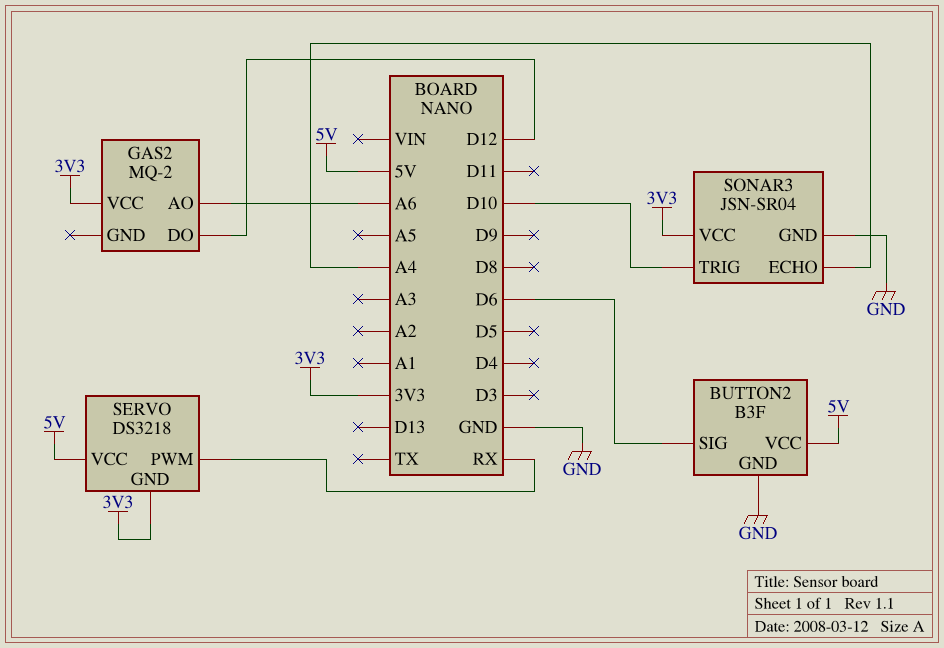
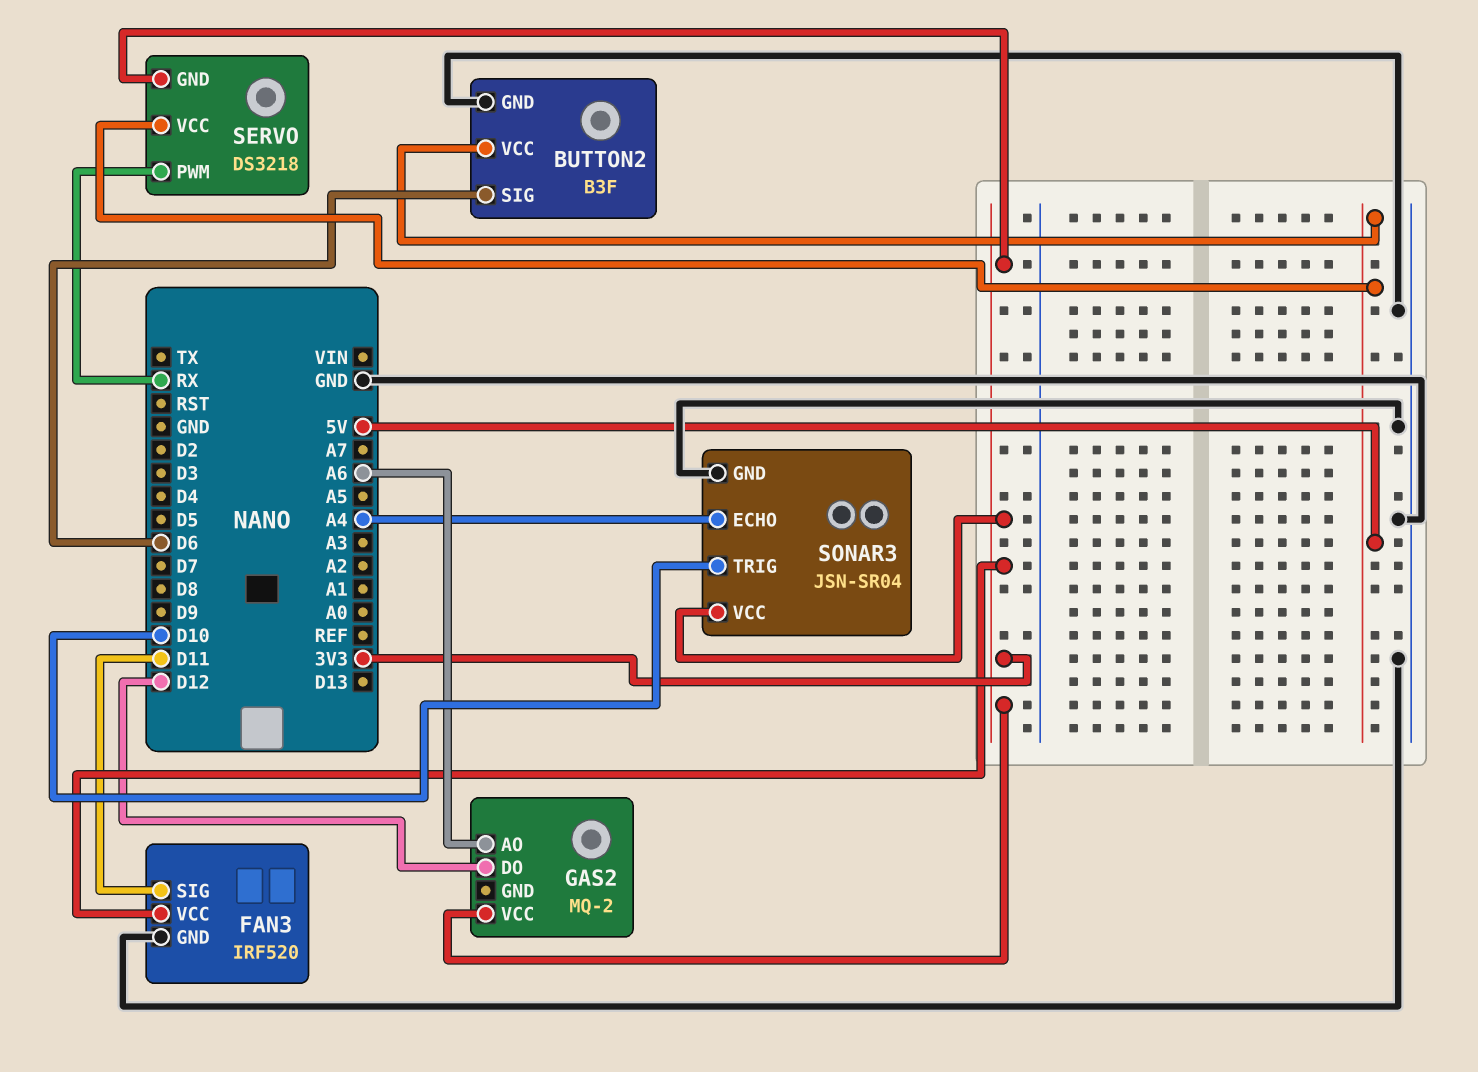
FAN3: none -> IRF520
FAN3 pin GND: none -> GND
FAN3 pin SIG: none -> D11
FAN3 pin VCC: none -> 3V3

